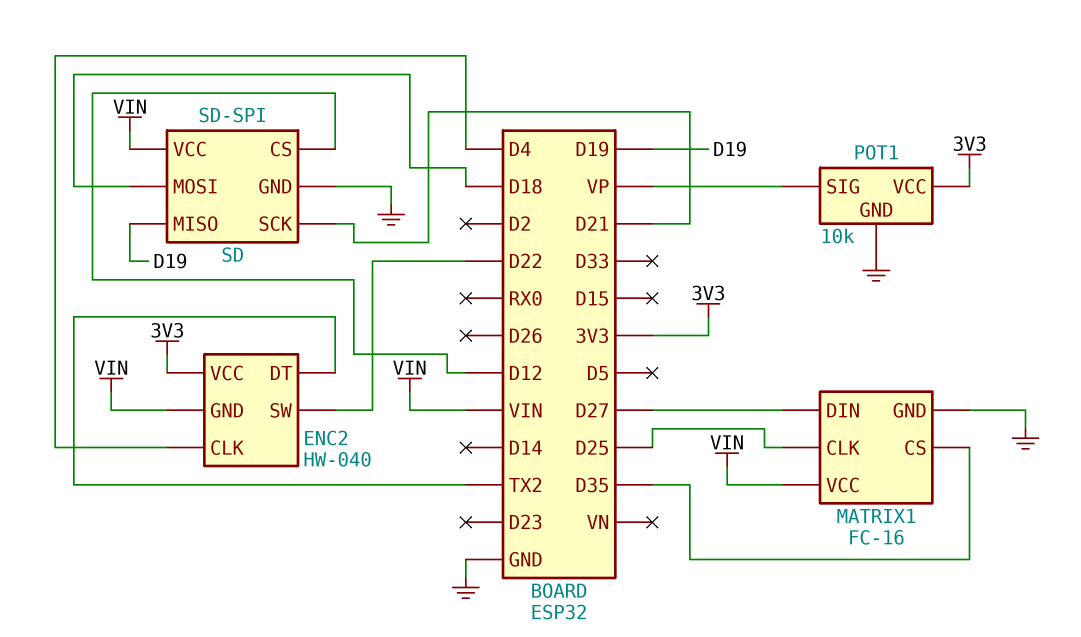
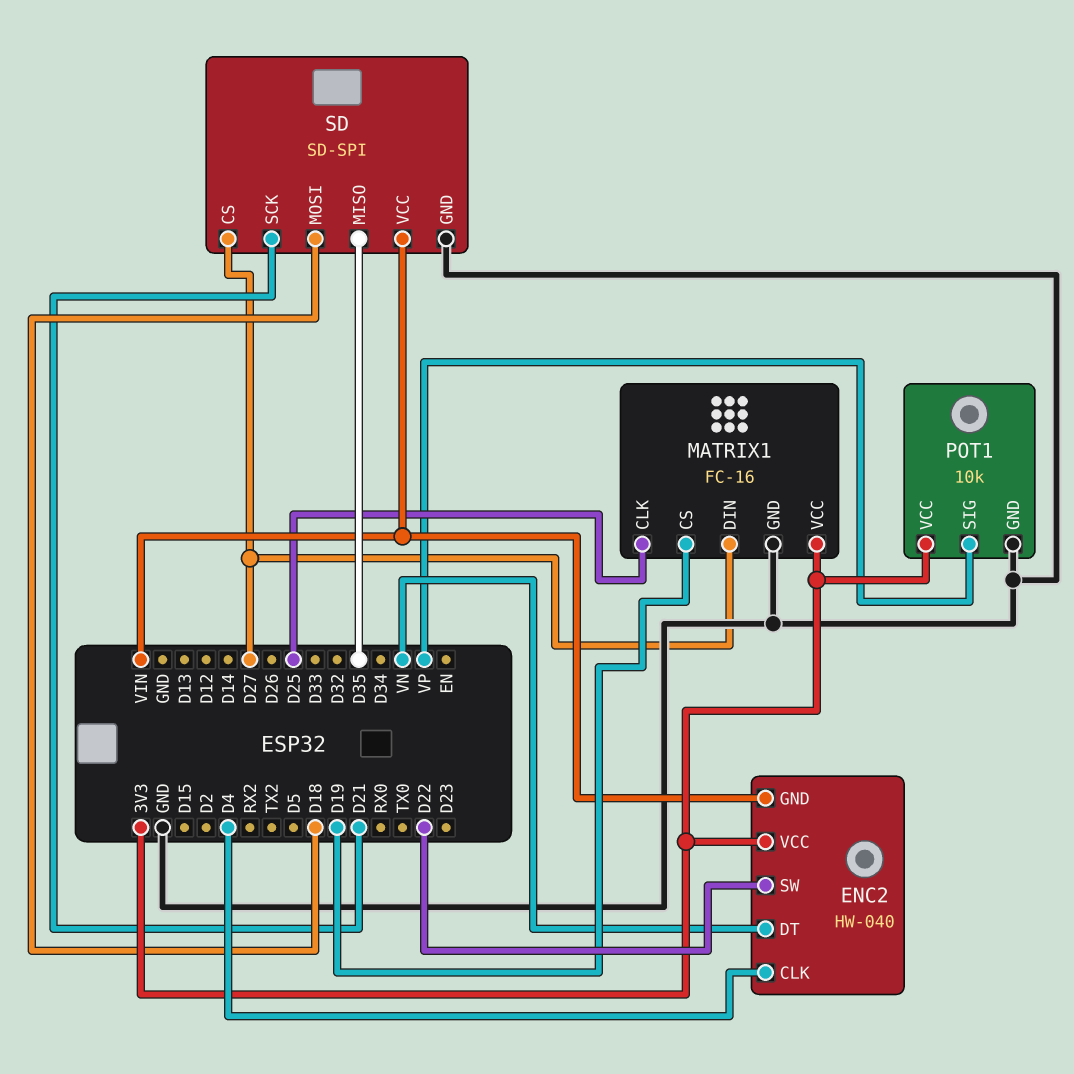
ENC2 pin DT: TX2 -> VN
MATRIX1 pin CS: D35 -> D19
MATRIX1 pin VCC: VIN -> 3V3
SD pin CS: D12 -> D27
SD pin MISO: D19 -> D35

